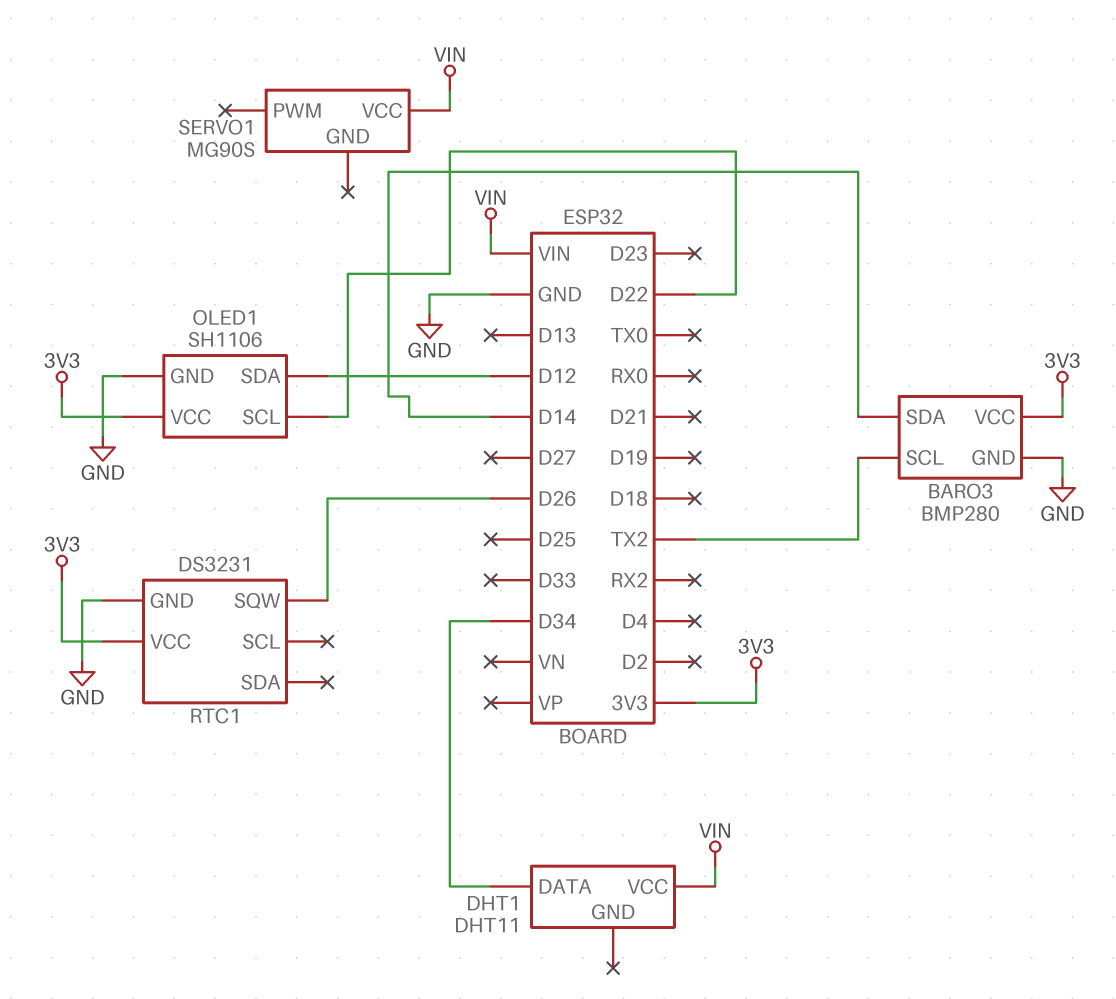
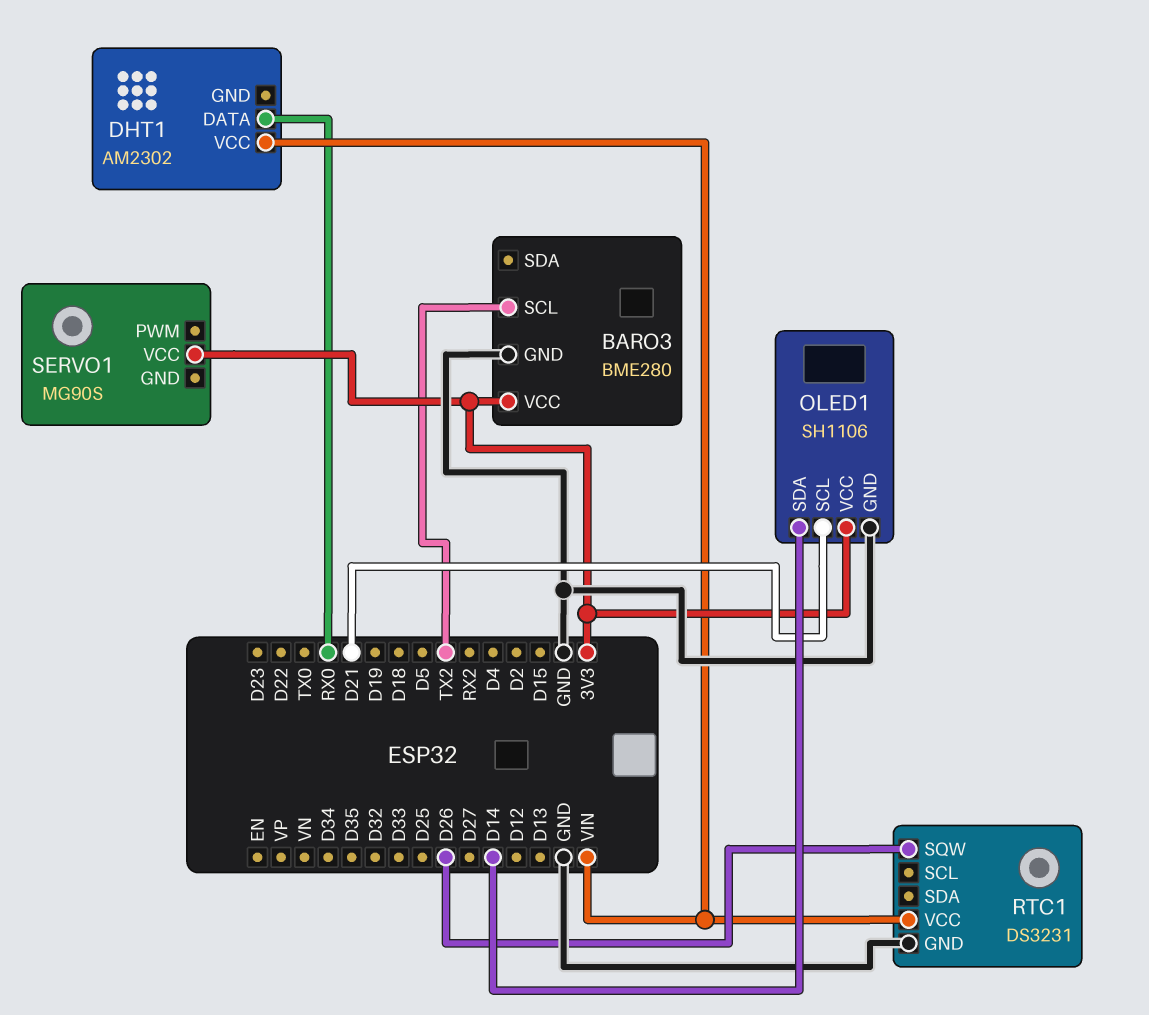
BARO3: BMP280 -> BME280
BARO3 pin SDA: D14 -> none
DHT1: DHT11 -> AM2302
DHT1 pin DATA: D34 -> RX0
OLED1 pin SCL: D22 -> D21
OLED1 pin SDA: D12 -> D14
RTC1 pin VCC: 3V3 -> VIN
SERVO1 pin VCC: VIN -> 3V3

